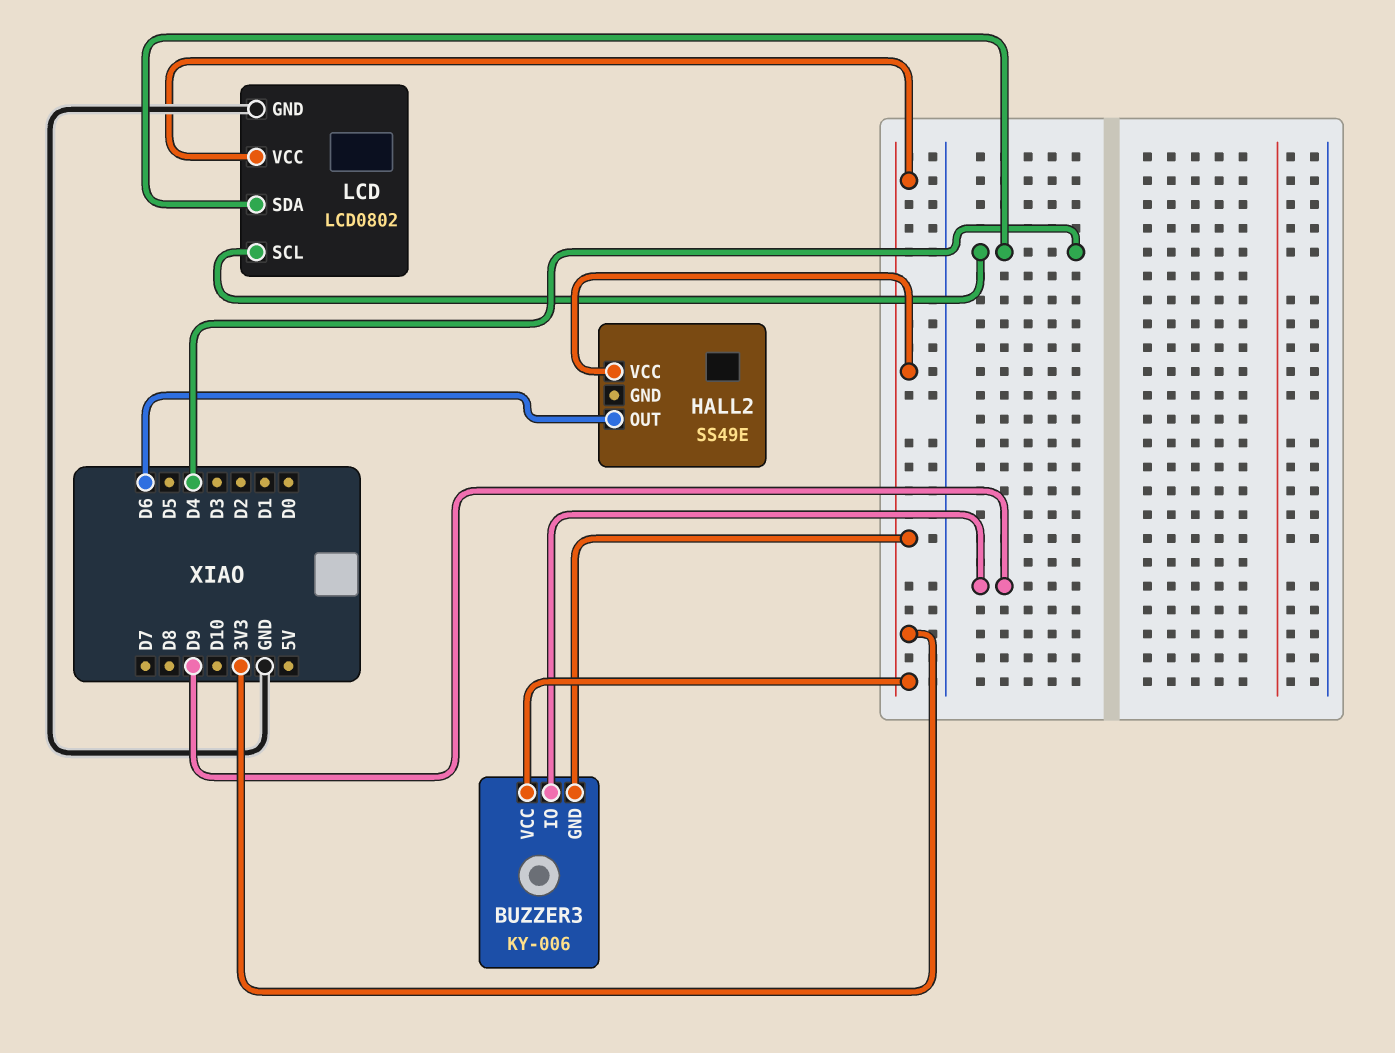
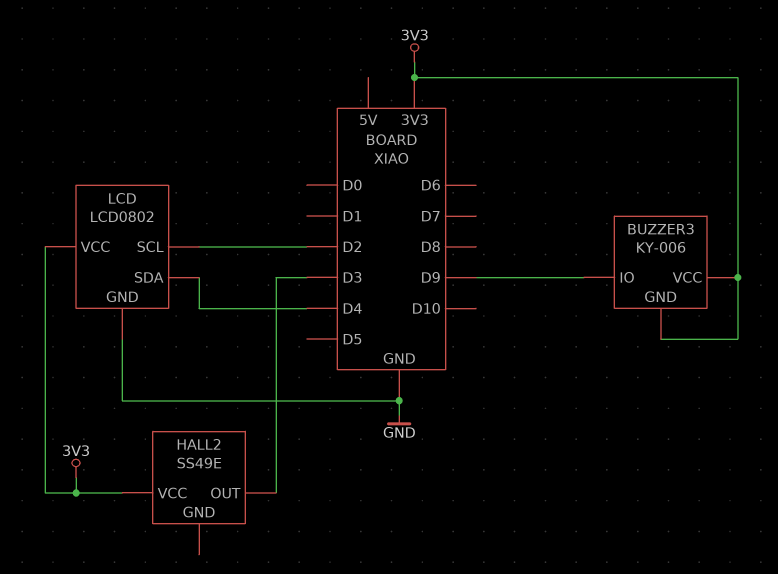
HALL2 pin OUT: D6 -> D3
LCD pin SCL: D4 -> D2

